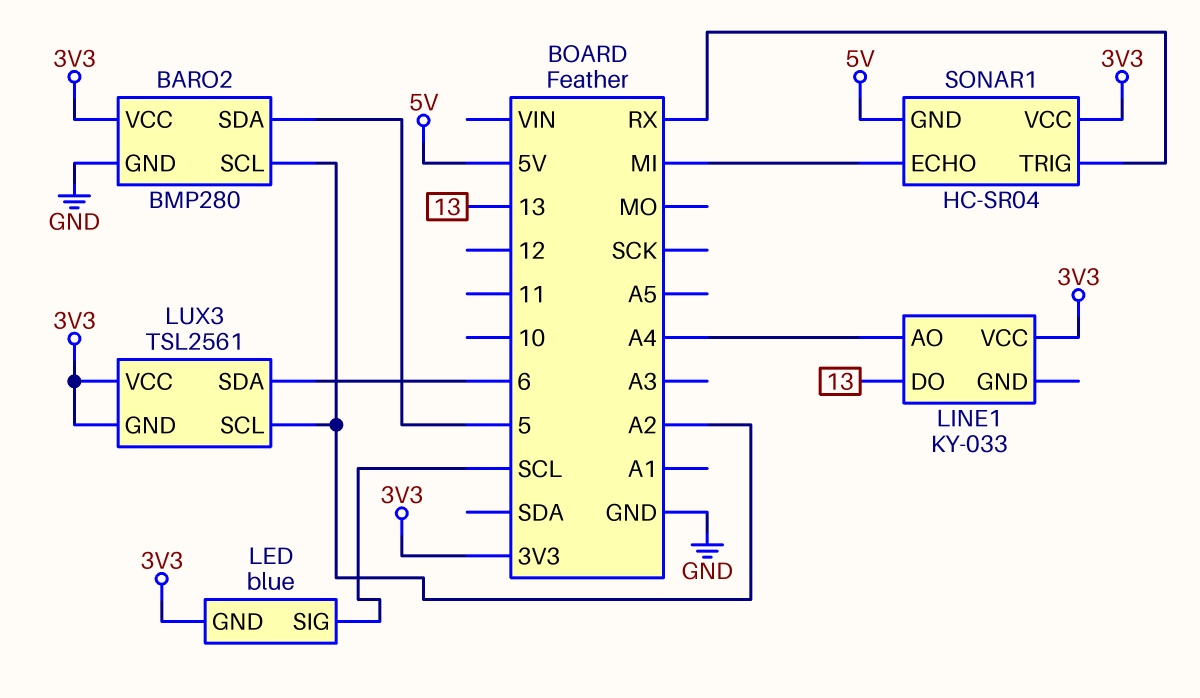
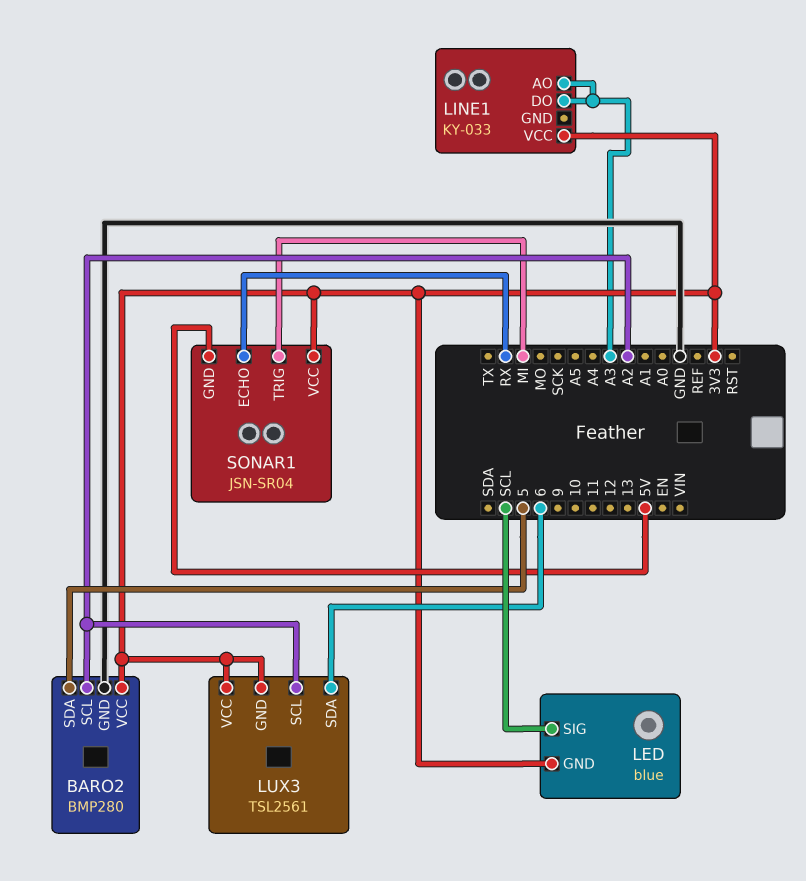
LINE1 pin AO: A4 -> A3
LINE1 pin DO: 13 -> A3
SONAR1: HC-SR04 -> JSN-SR04
SONAR1 pin ECHO: MI -> RX
SONAR1 pin TRIG: RX -> MI

